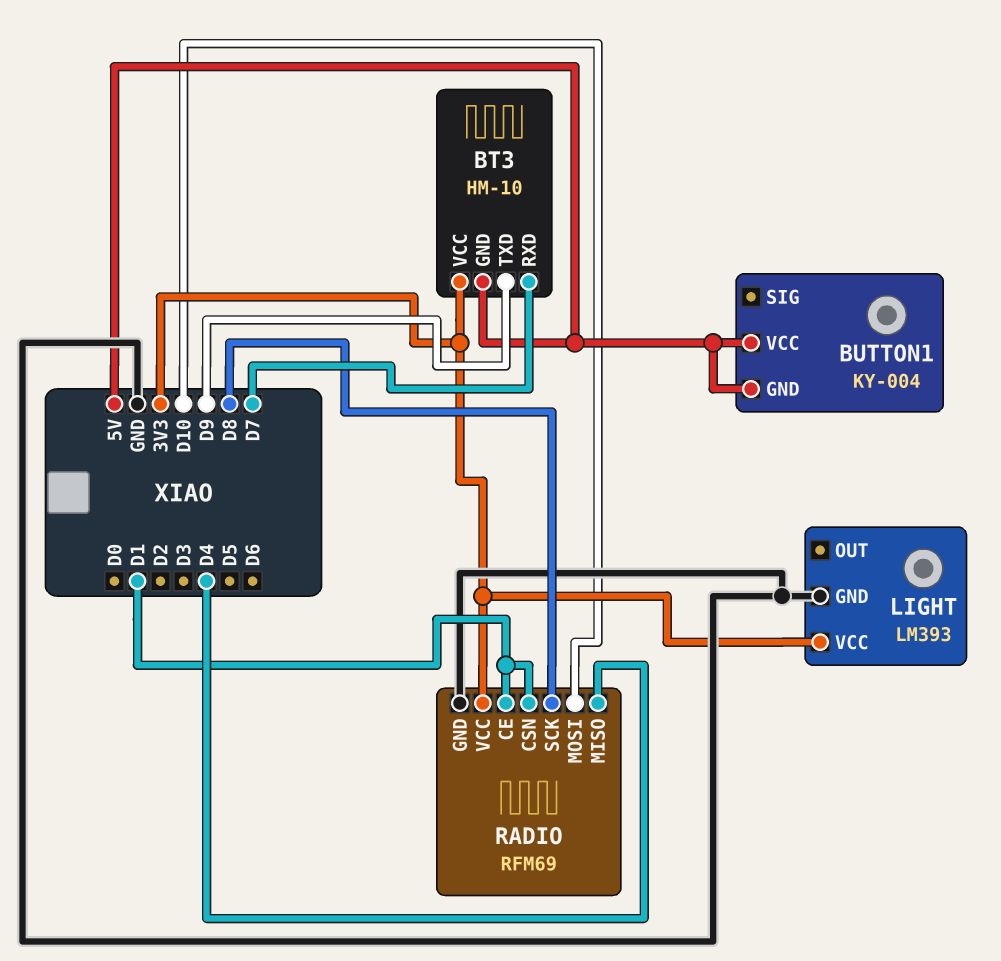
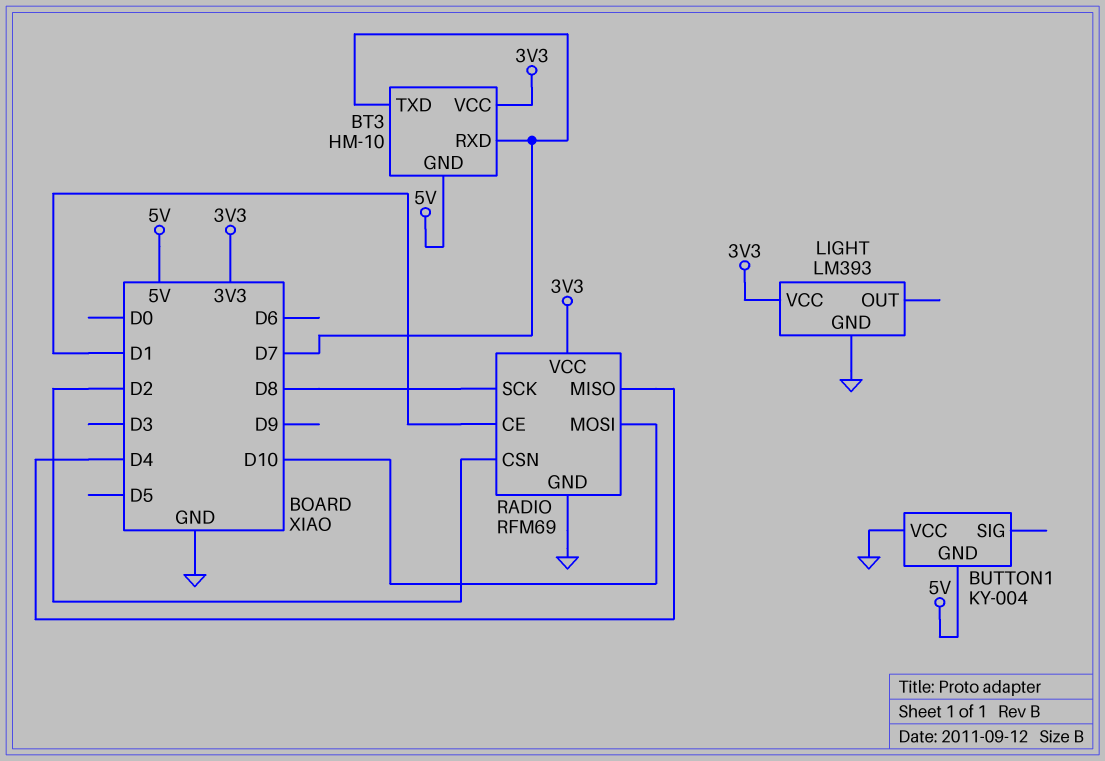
BT3 pin TXD: D9 -> D7
BUTTON1 pin VCC: 5V -> GND
RADIO pin CSN: D1 -> D2

